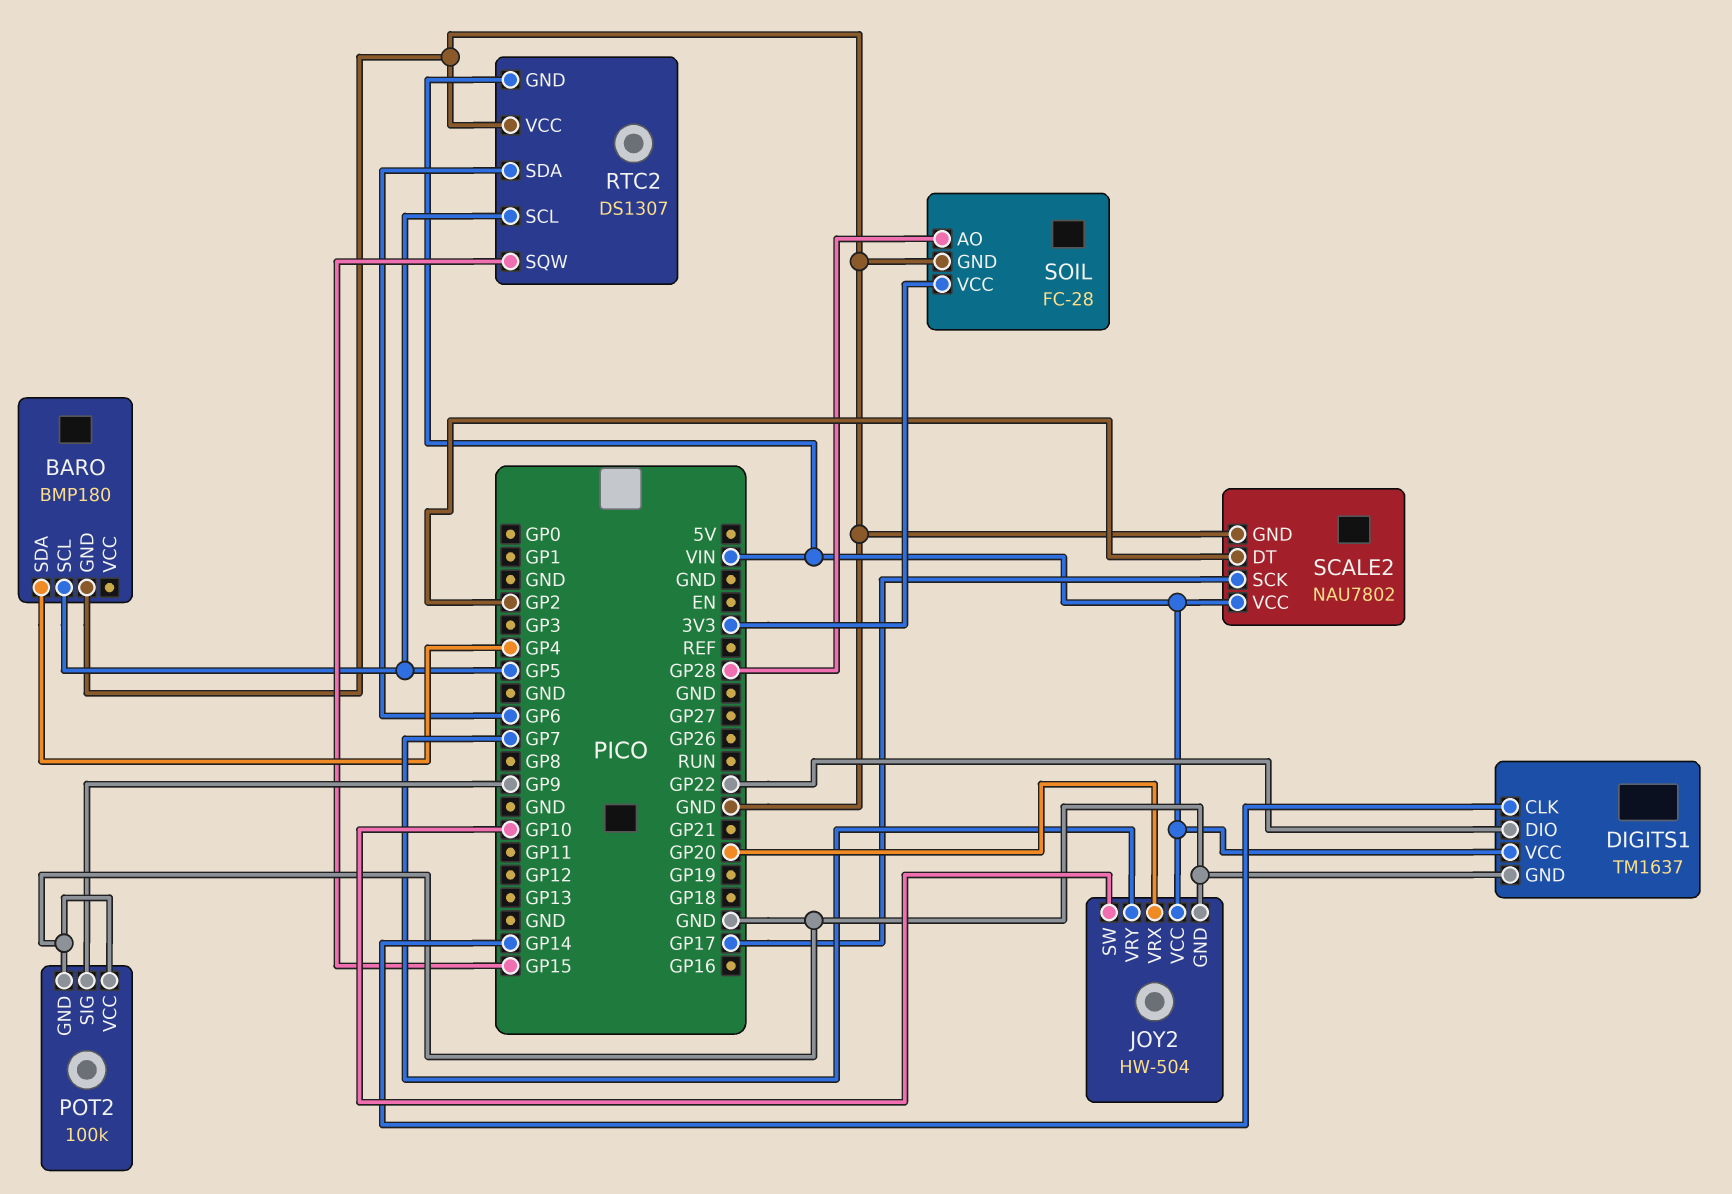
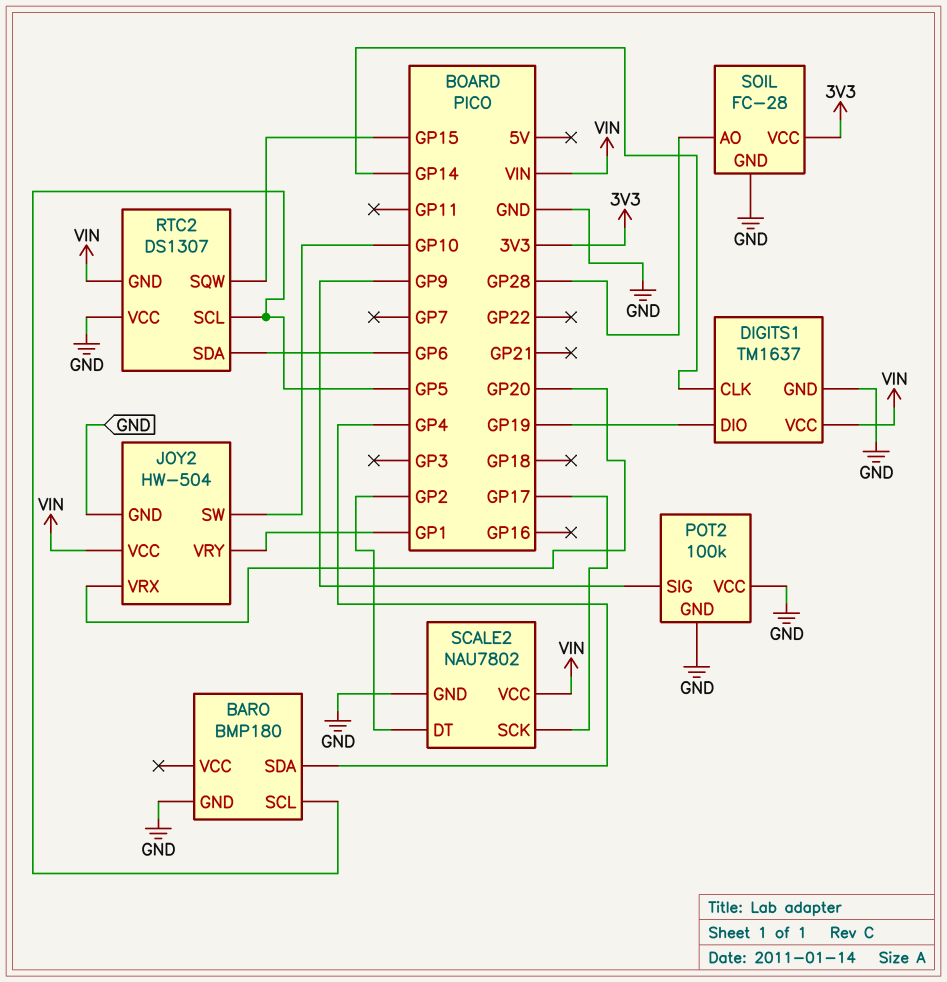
DIGITS1 pin DIO: GP22 -> GP19
JOY2 pin VRY: GP7 -> GP1

